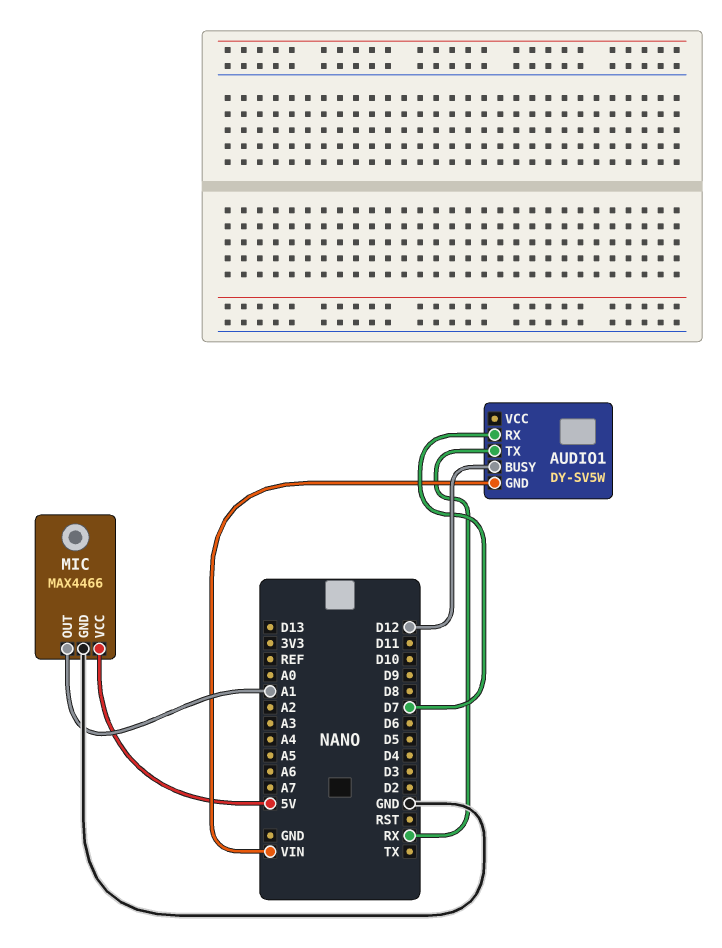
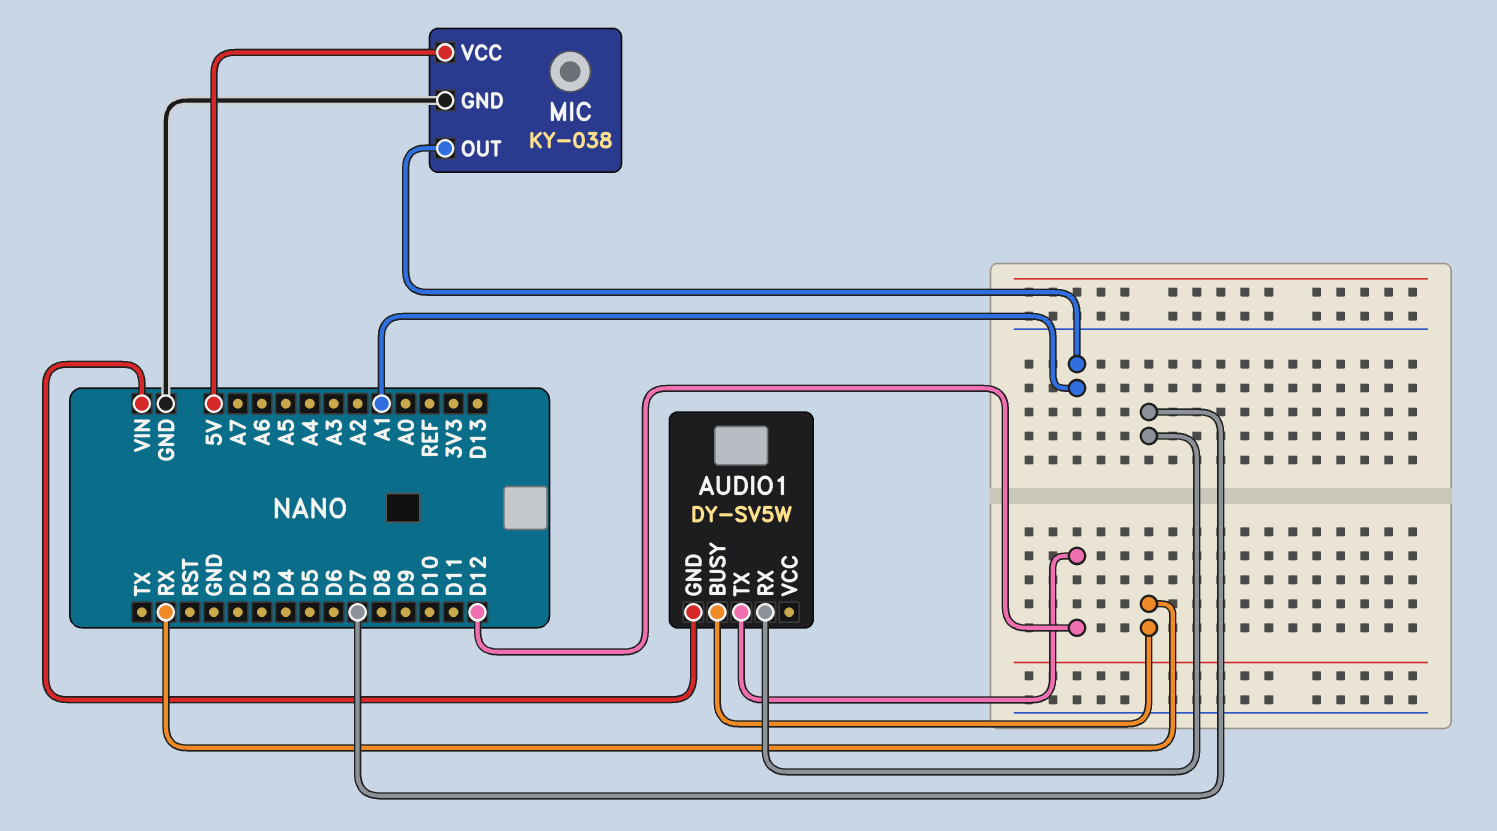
AUDIO1 pin BUSY: D12 -> RX
AUDIO1 pin TX: RX -> D12
MIC: MAX4466 -> KY-038

